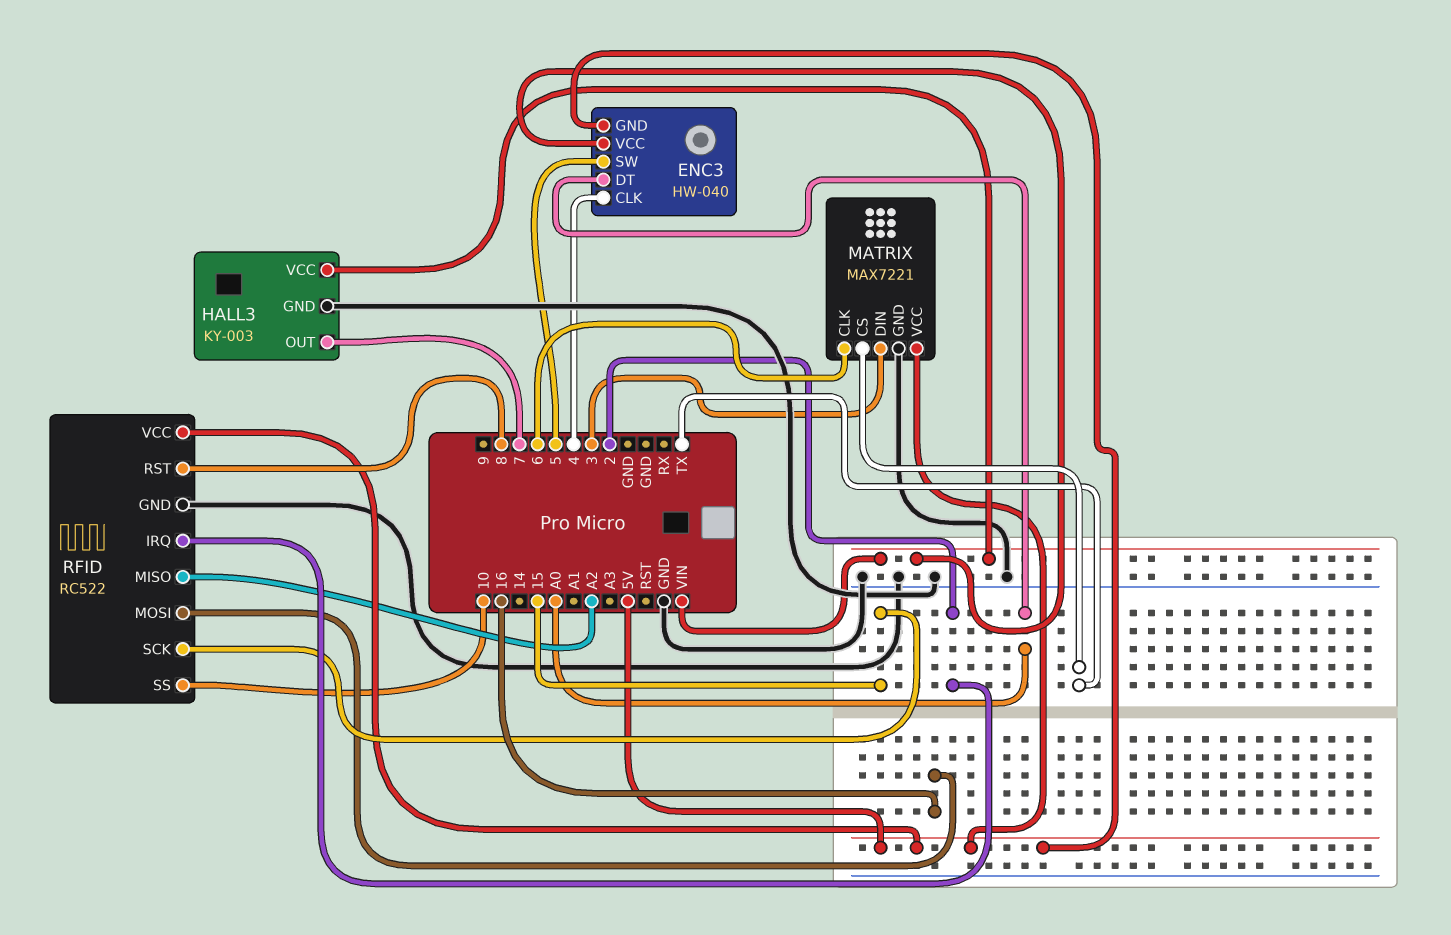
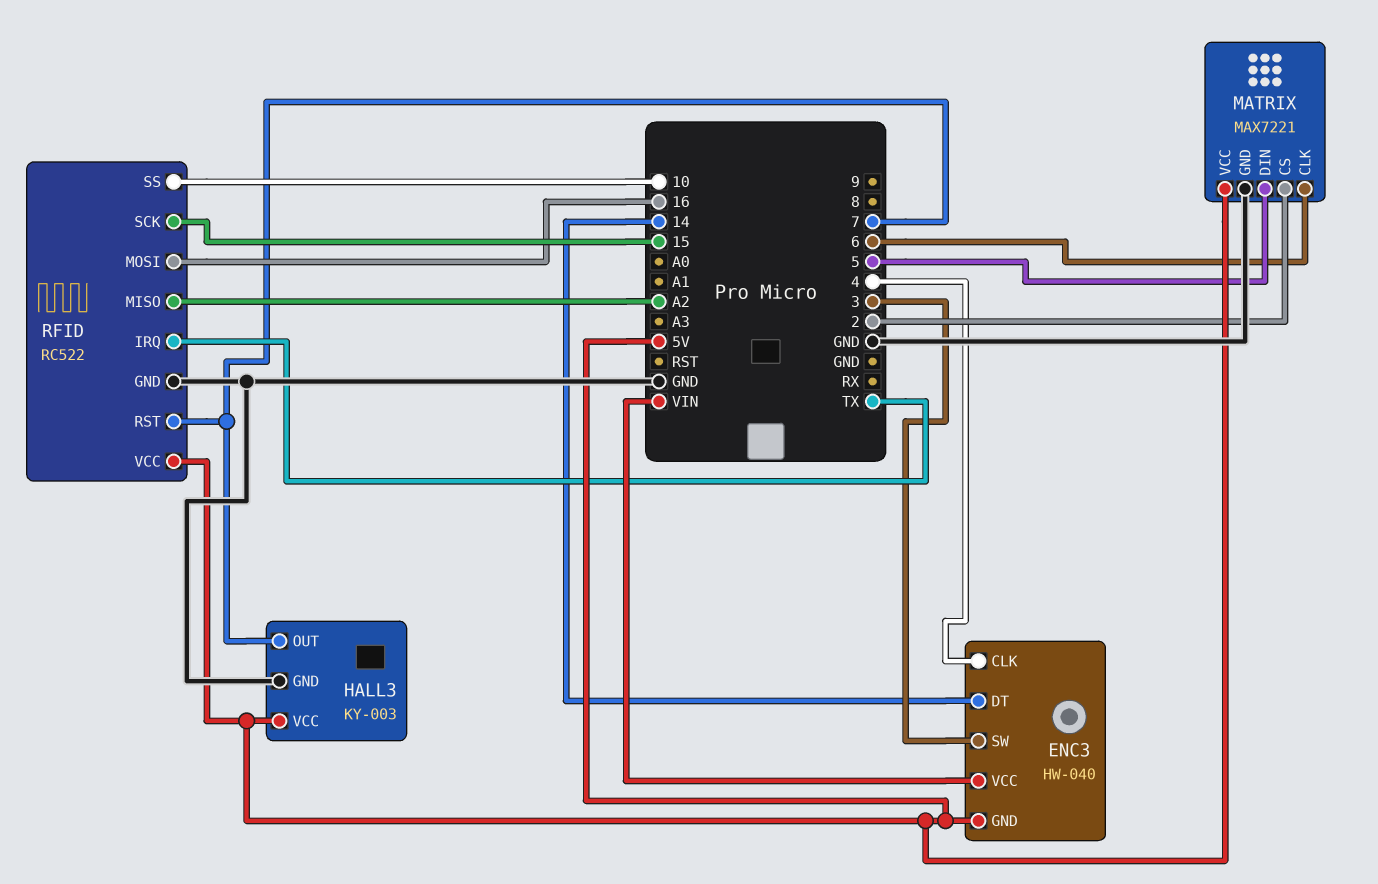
ENC3 pin DT: A0 -> 14
ENC3 pin SW: 5 -> 3
HALL3 pin VCC: VIN -> 5V
MATRIX pin CS: TX -> 2
MATRIX pin DIN: 3 -> 5
RFID pin IRQ: 2 -> TX
RFID pin RST: 8 -> 7

